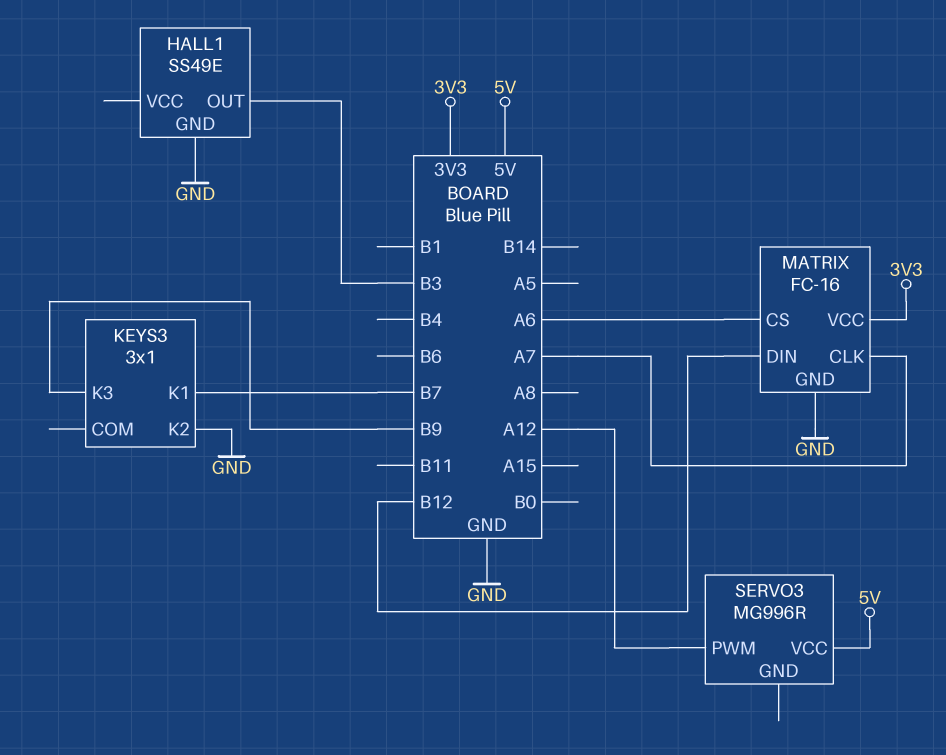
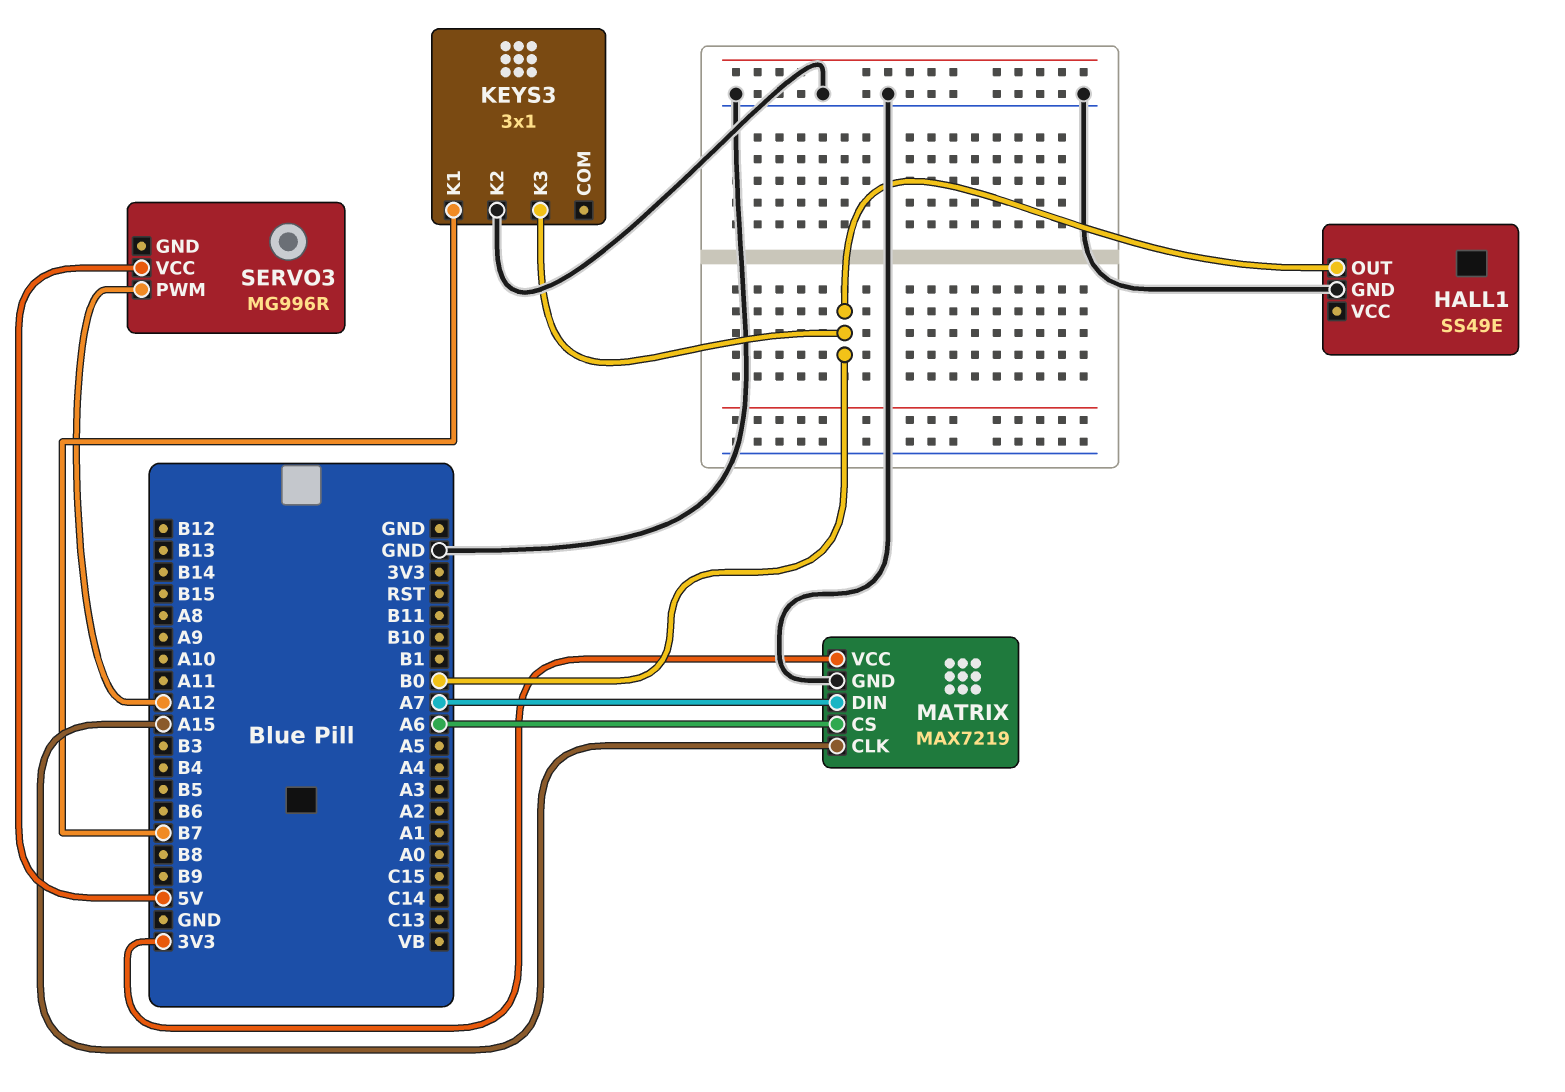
HALL1 pin OUT: B3 -> B0
KEYS3 pin K3: B9 -> B0
MATRIX: FC-16 -> MAX7219
MATRIX pin CLK: A7 -> A15
MATRIX pin DIN: B12 -> A7

